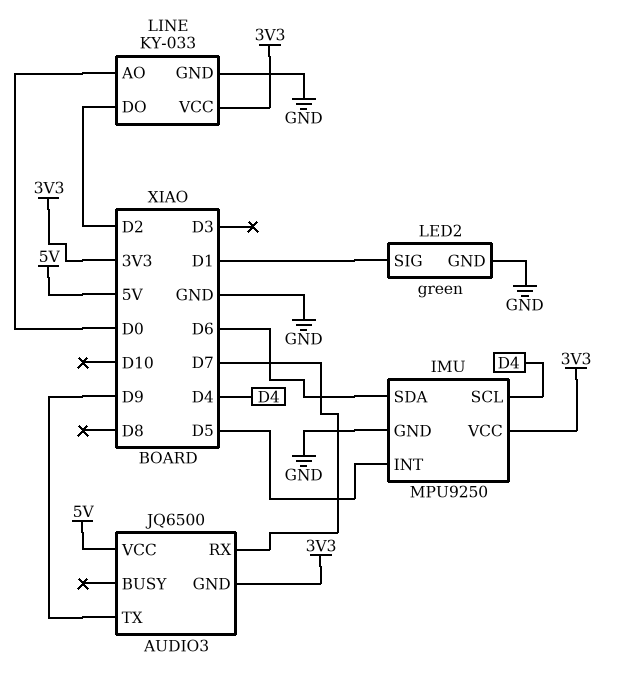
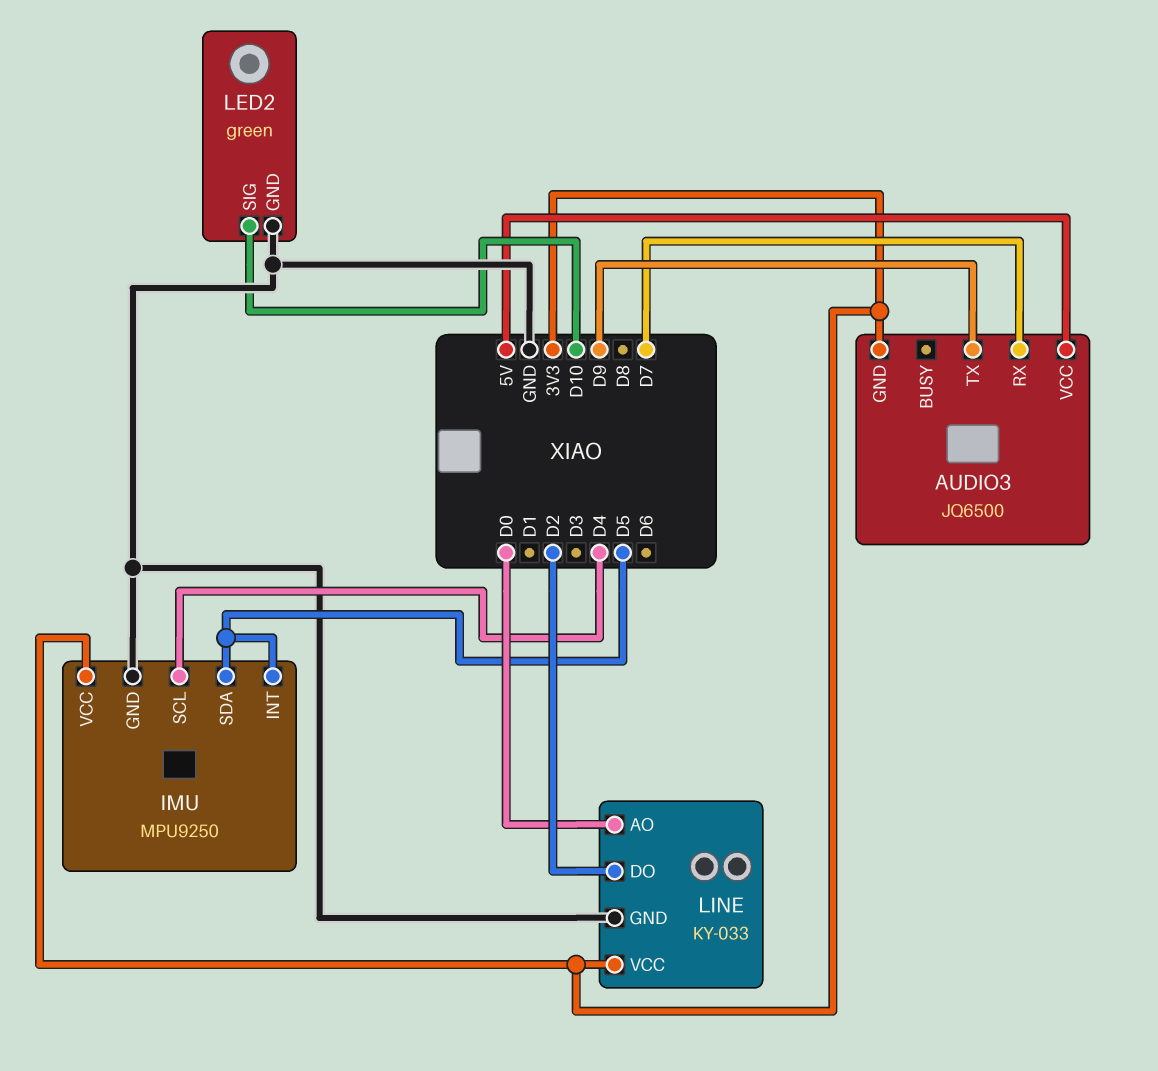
IMU pin SDA: D6 -> D5
LED2 pin SIG: D1 -> D10

